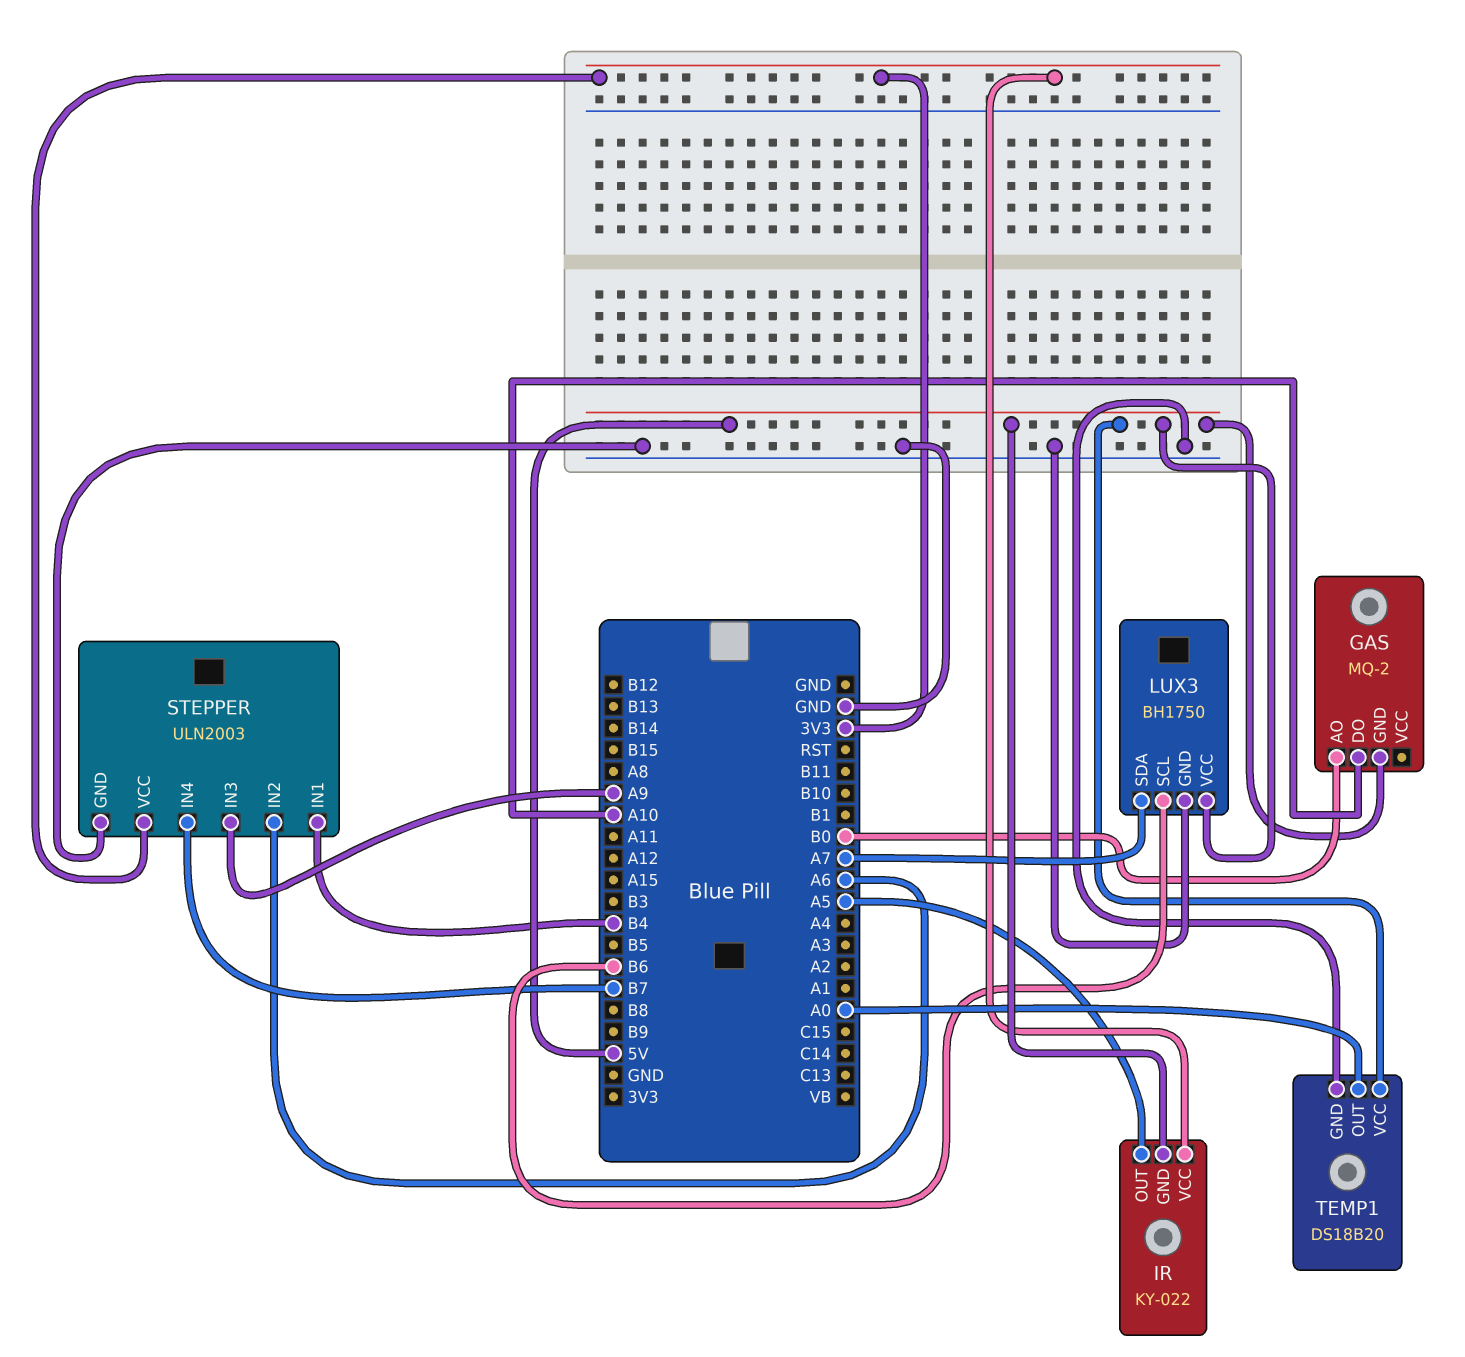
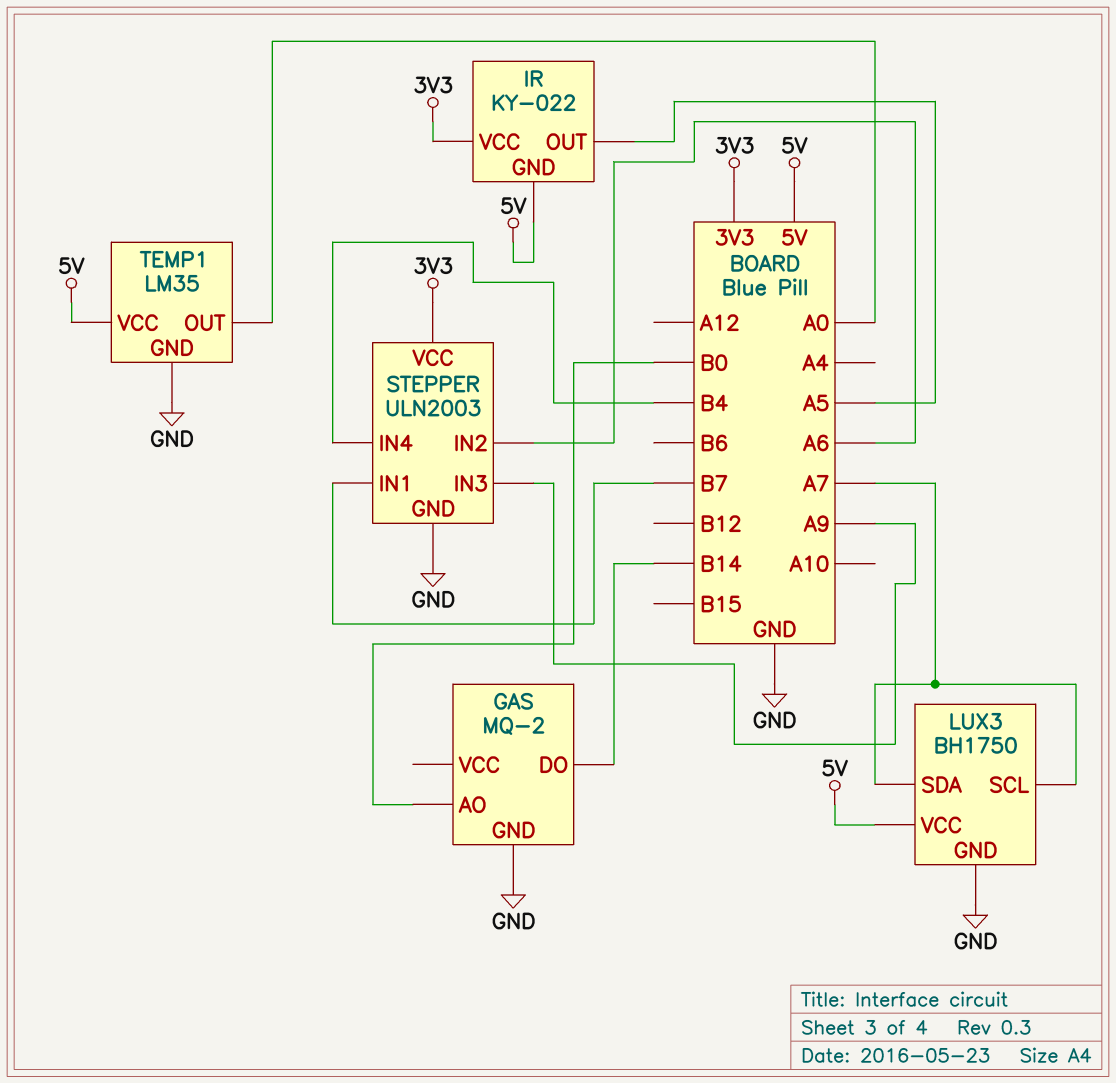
GAS pin DO: A10 -> B14
GAS pin GND: 5V -> GND
LUX3 pin SCL: B6 -> A7
STEPPER pin IN1: B4 -> B7
STEPPER pin IN4: B7 -> B4
TEMP1: DS18B20 -> LM35

